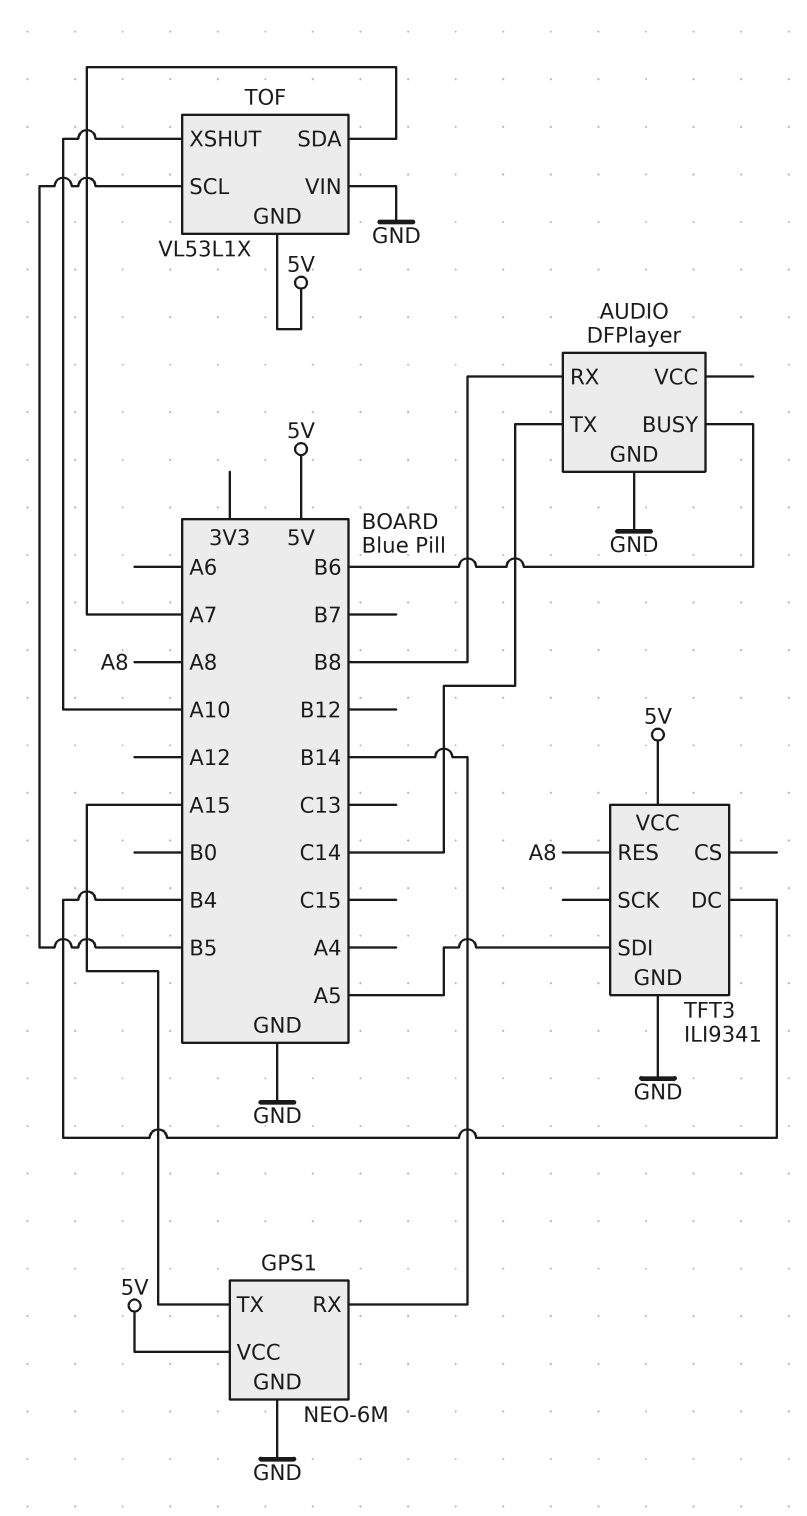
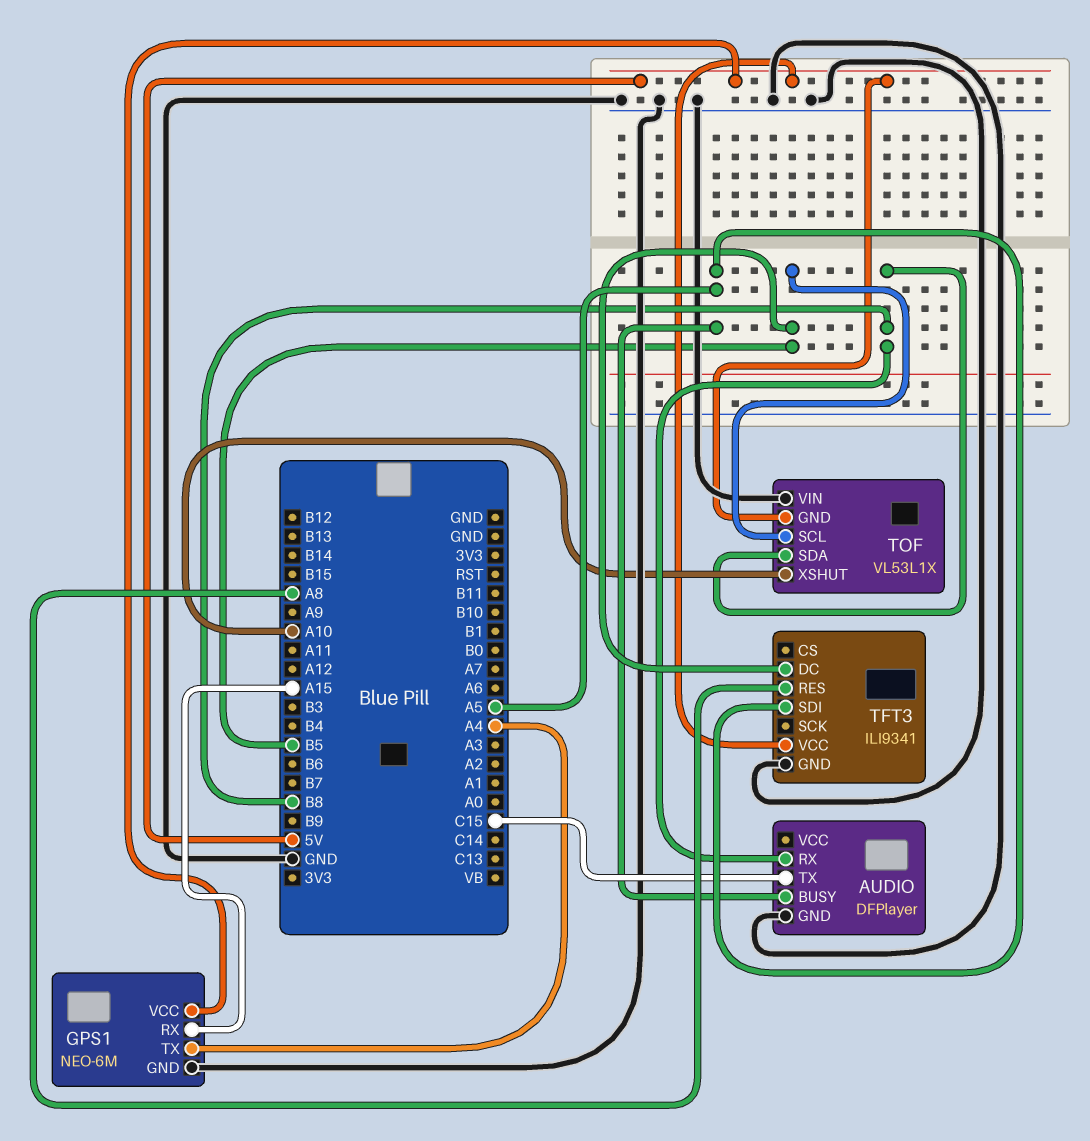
AUDIO pin BUSY: B6 -> A5
AUDIO pin TX: C14 -> C15
GPS1 pin RX: B14 -> A15
GPS1 pin TX: A15 -> A4
TFT3 pin DC: B4 -> B5
TOF pin SDA: A7 -> B8

